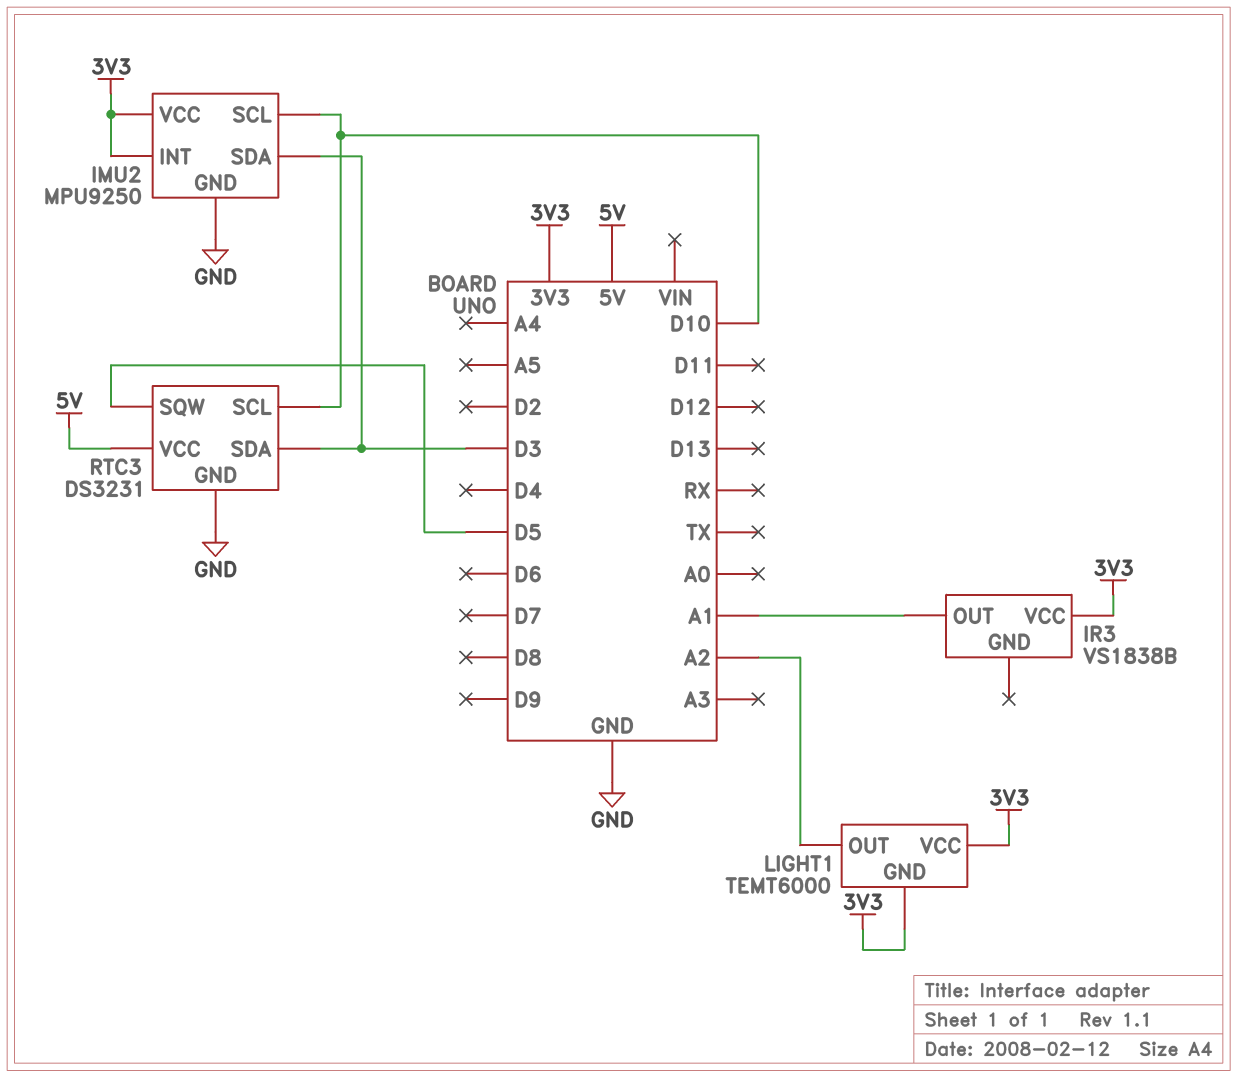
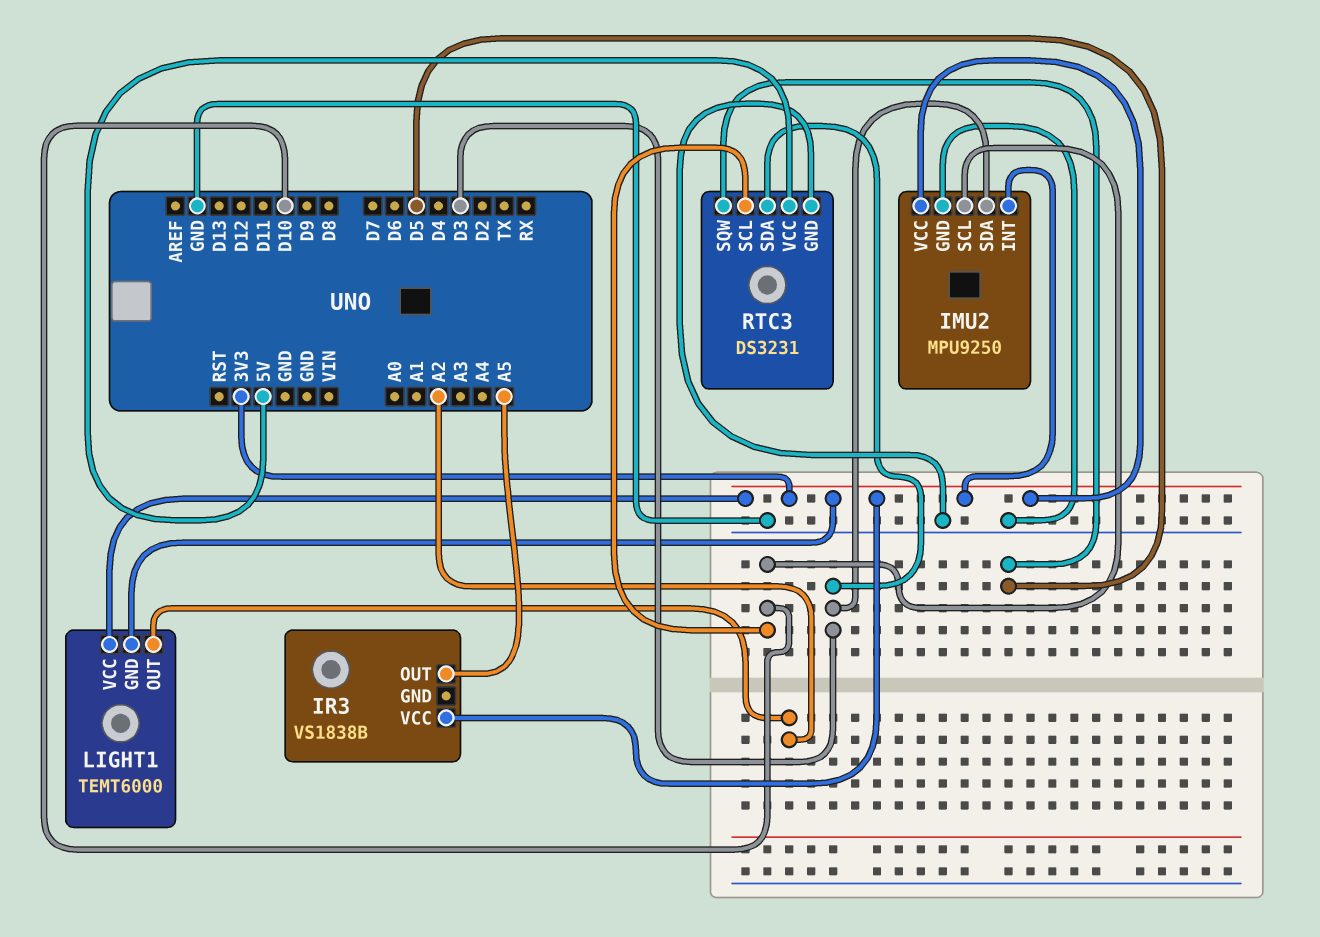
IR3 pin OUT: A1 -> A5

